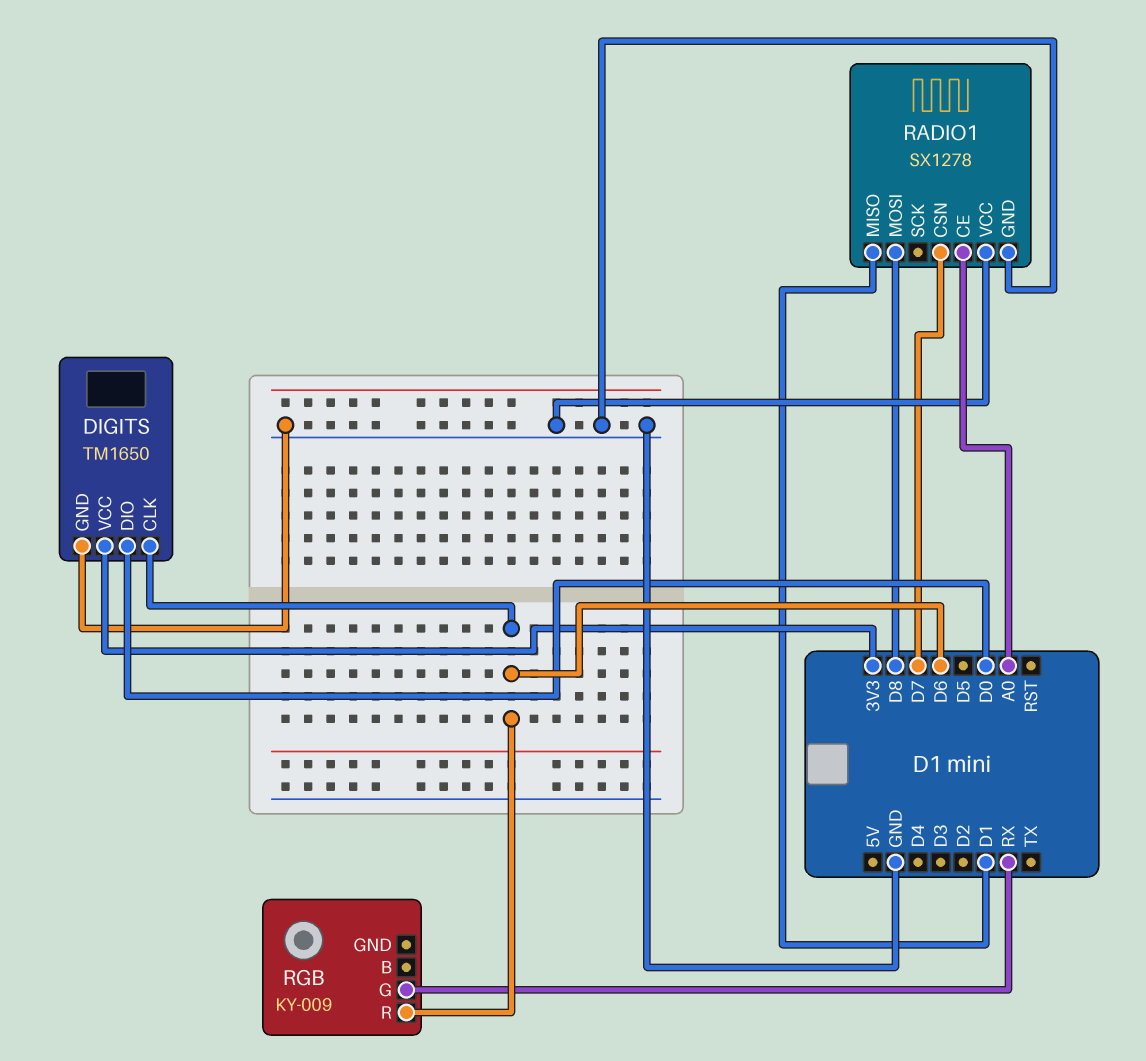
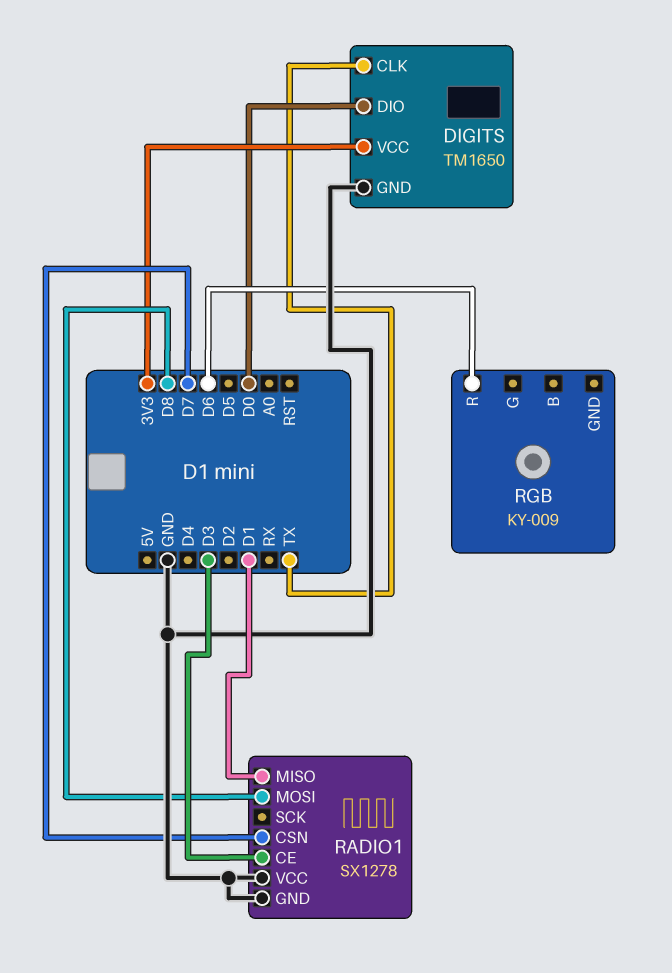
DIGITS pin CLK: D6 -> TX
RADIO1 pin CE: A0 -> D3
RGB pin G: RX -> none

